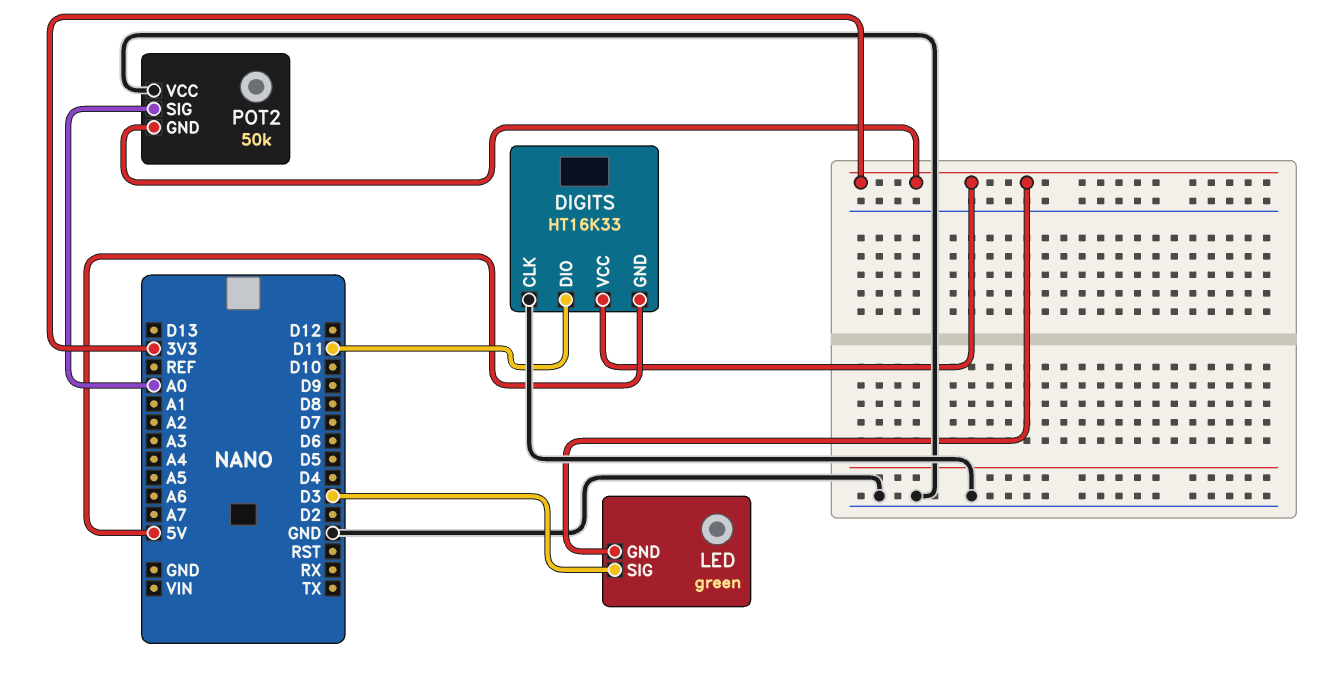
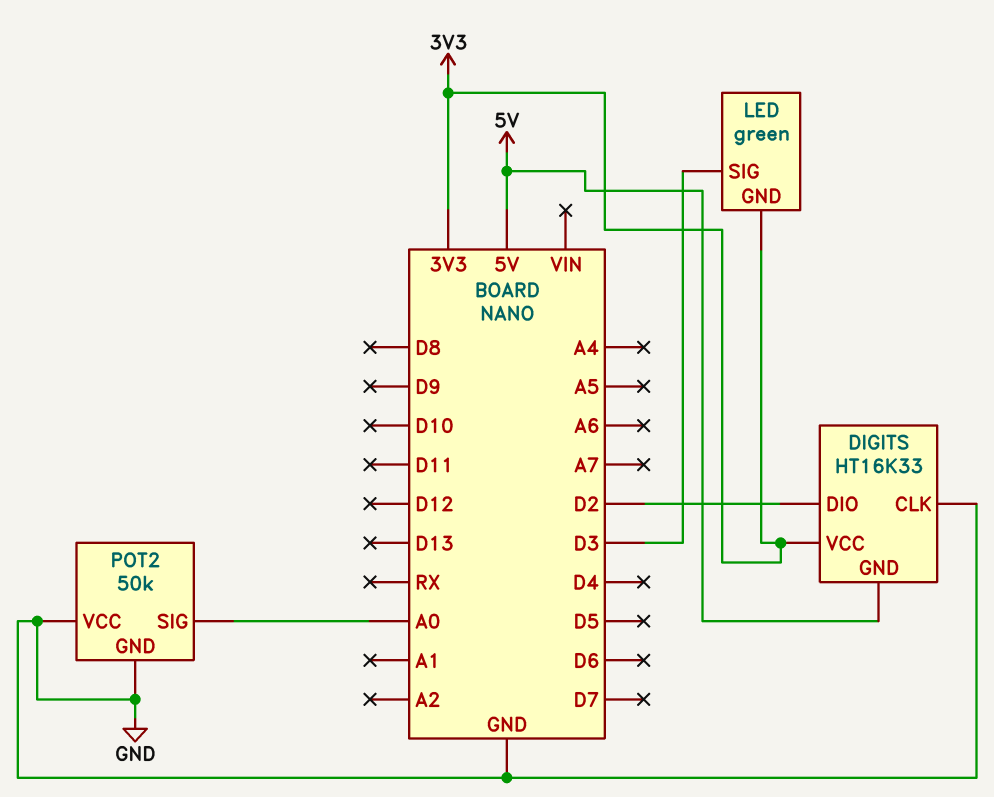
DIGITS pin DIO: D11 -> D2
POT2 pin GND: 3V3 -> GND

